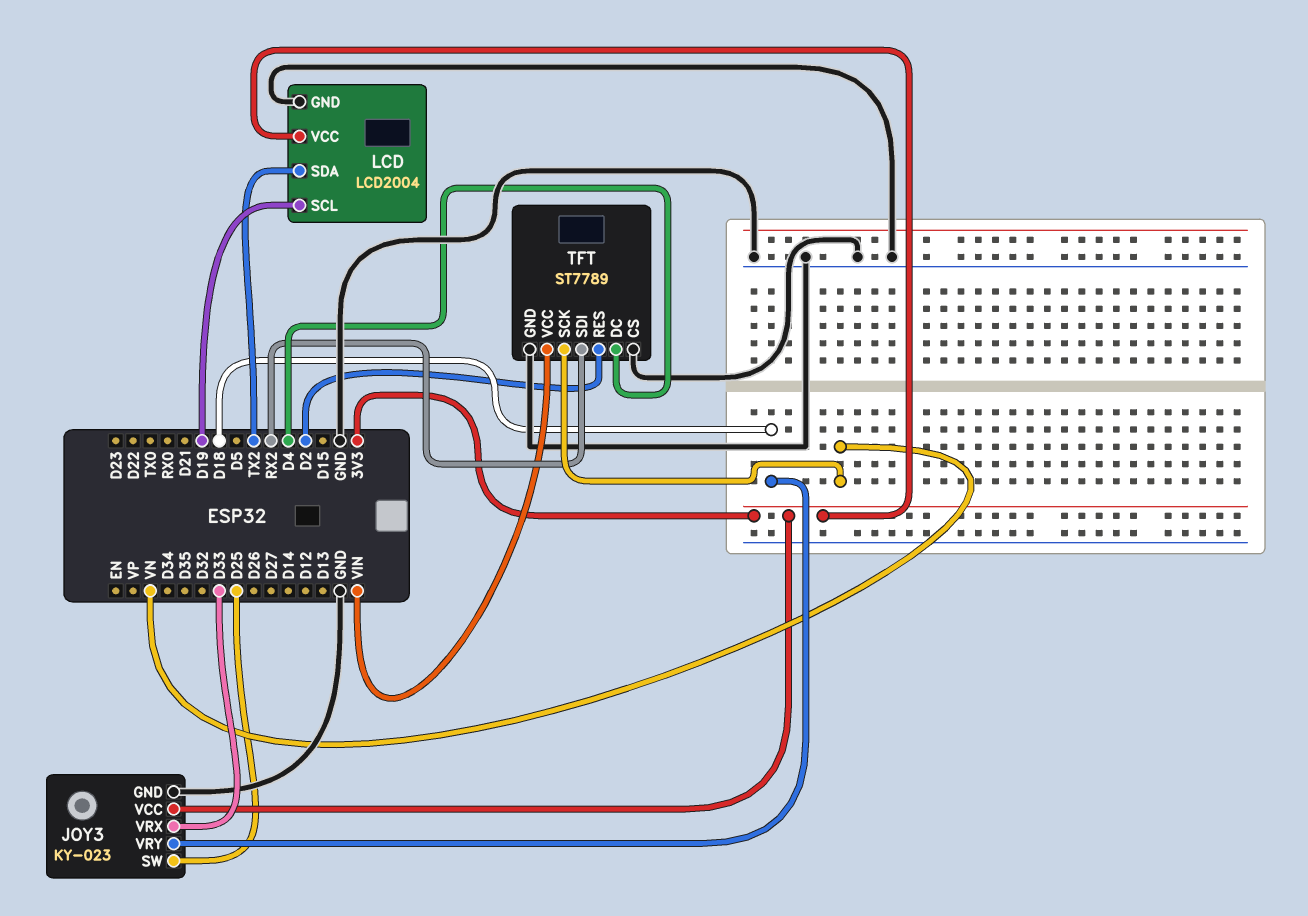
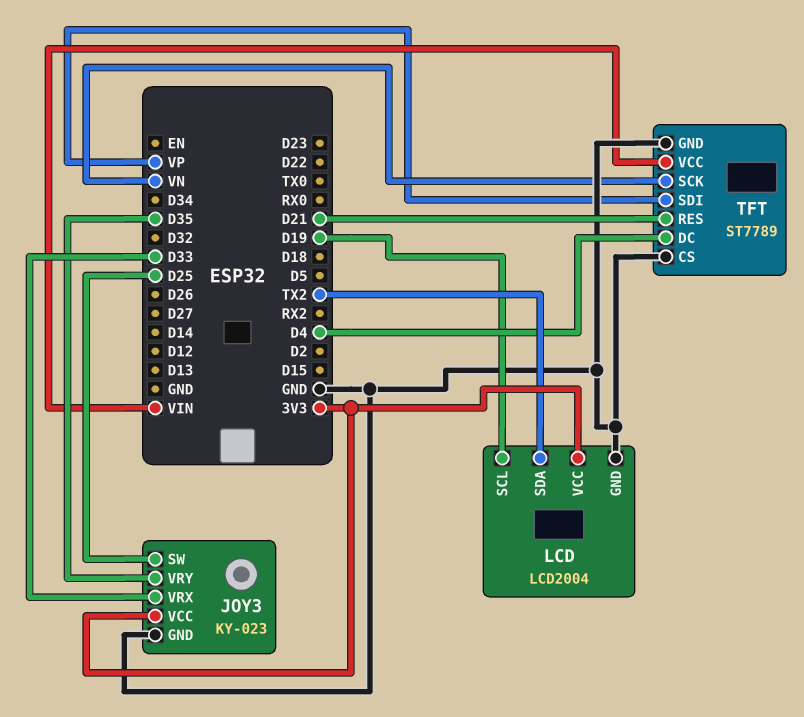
JOY3 pin VRY: D18 -> D35
TFT pin RES: D2 -> D21
TFT pin SDI: RX2 -> VP

